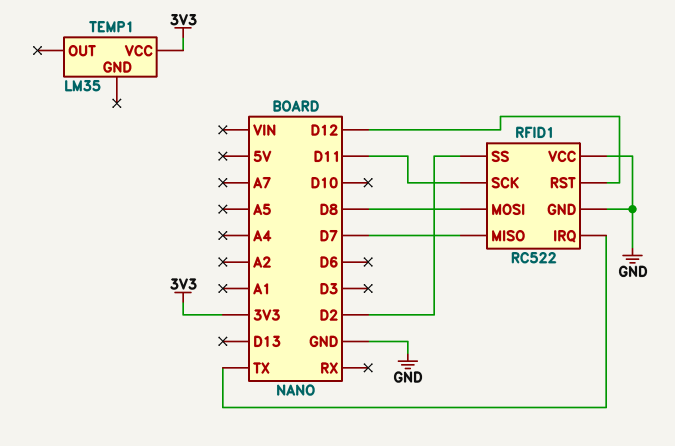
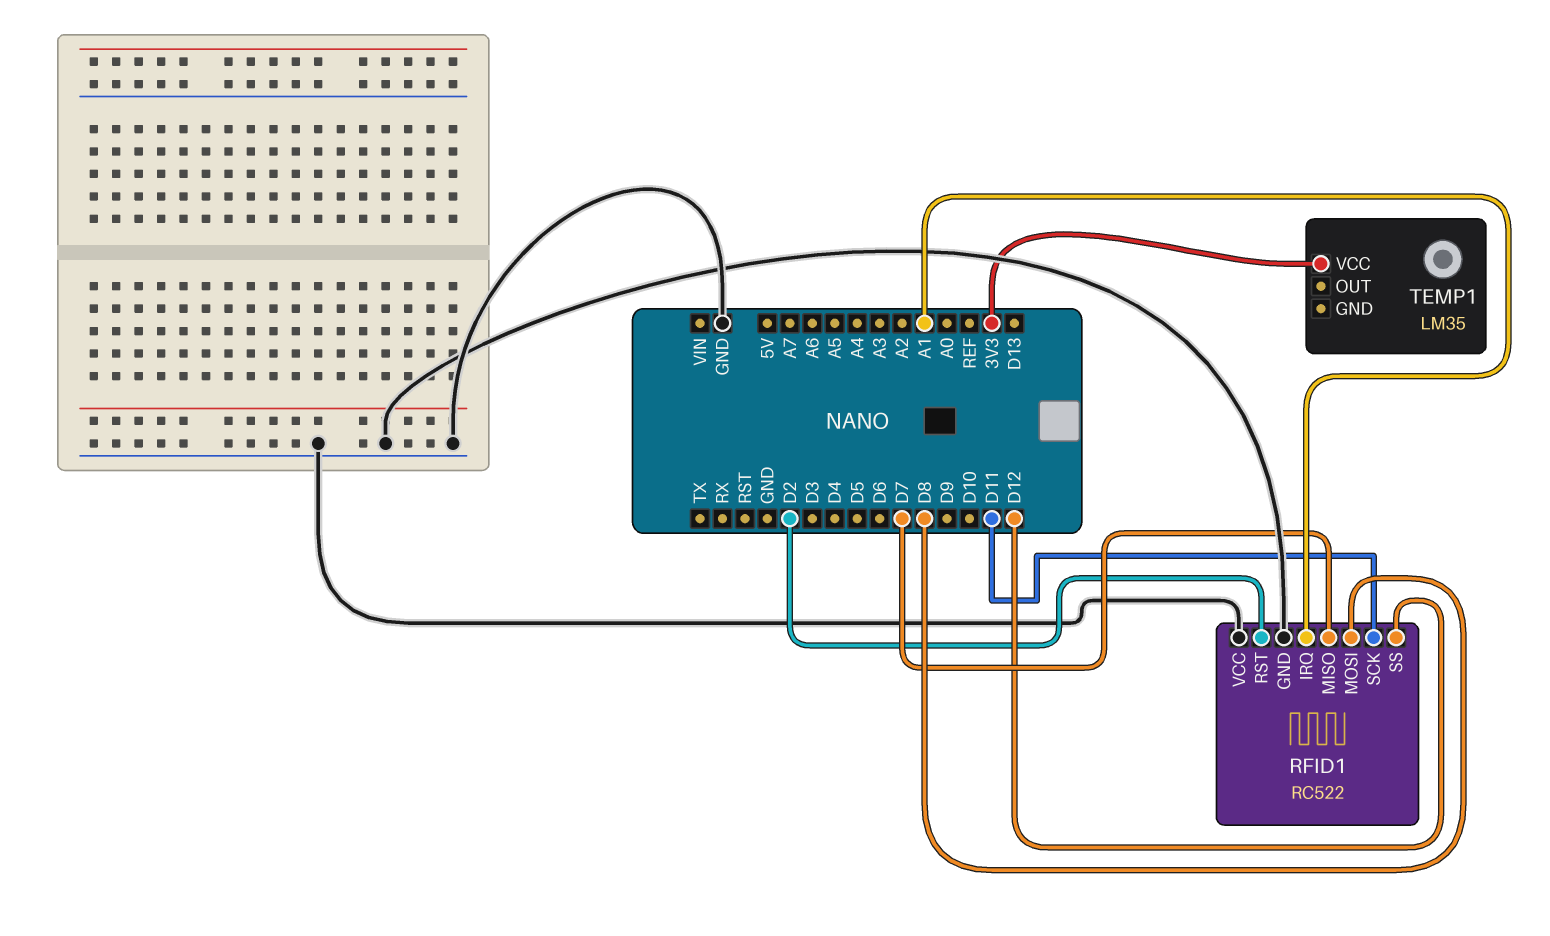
RFID1 pin IRQ: TX -> A1
RFID1 pin RST: D12 -> D2
RFID1 pin SS: D2 -> D12

